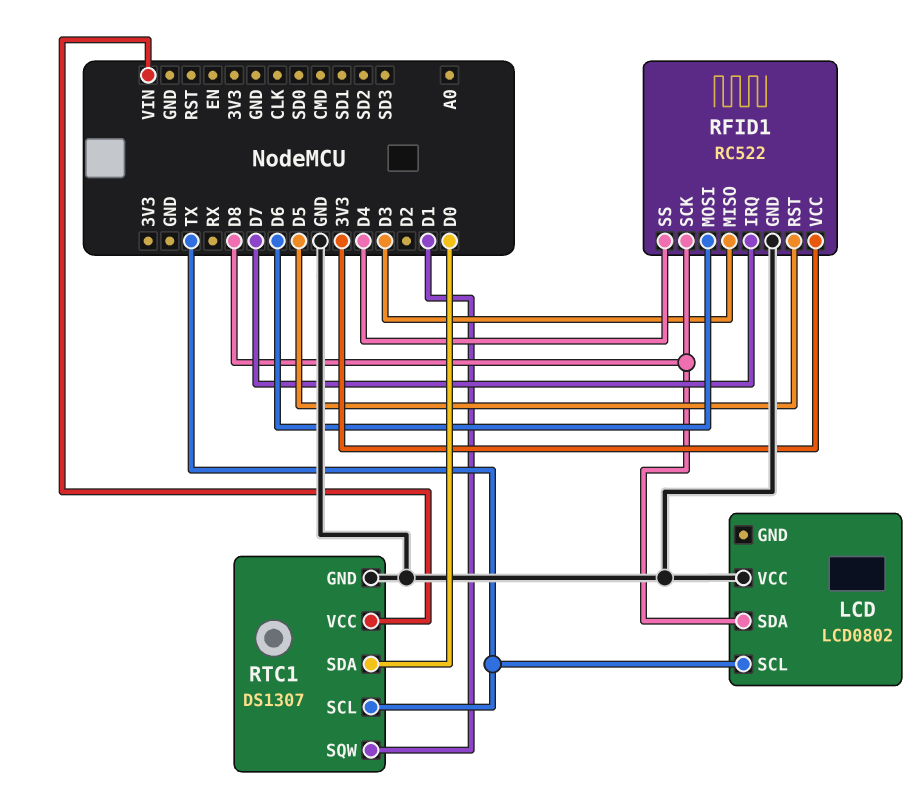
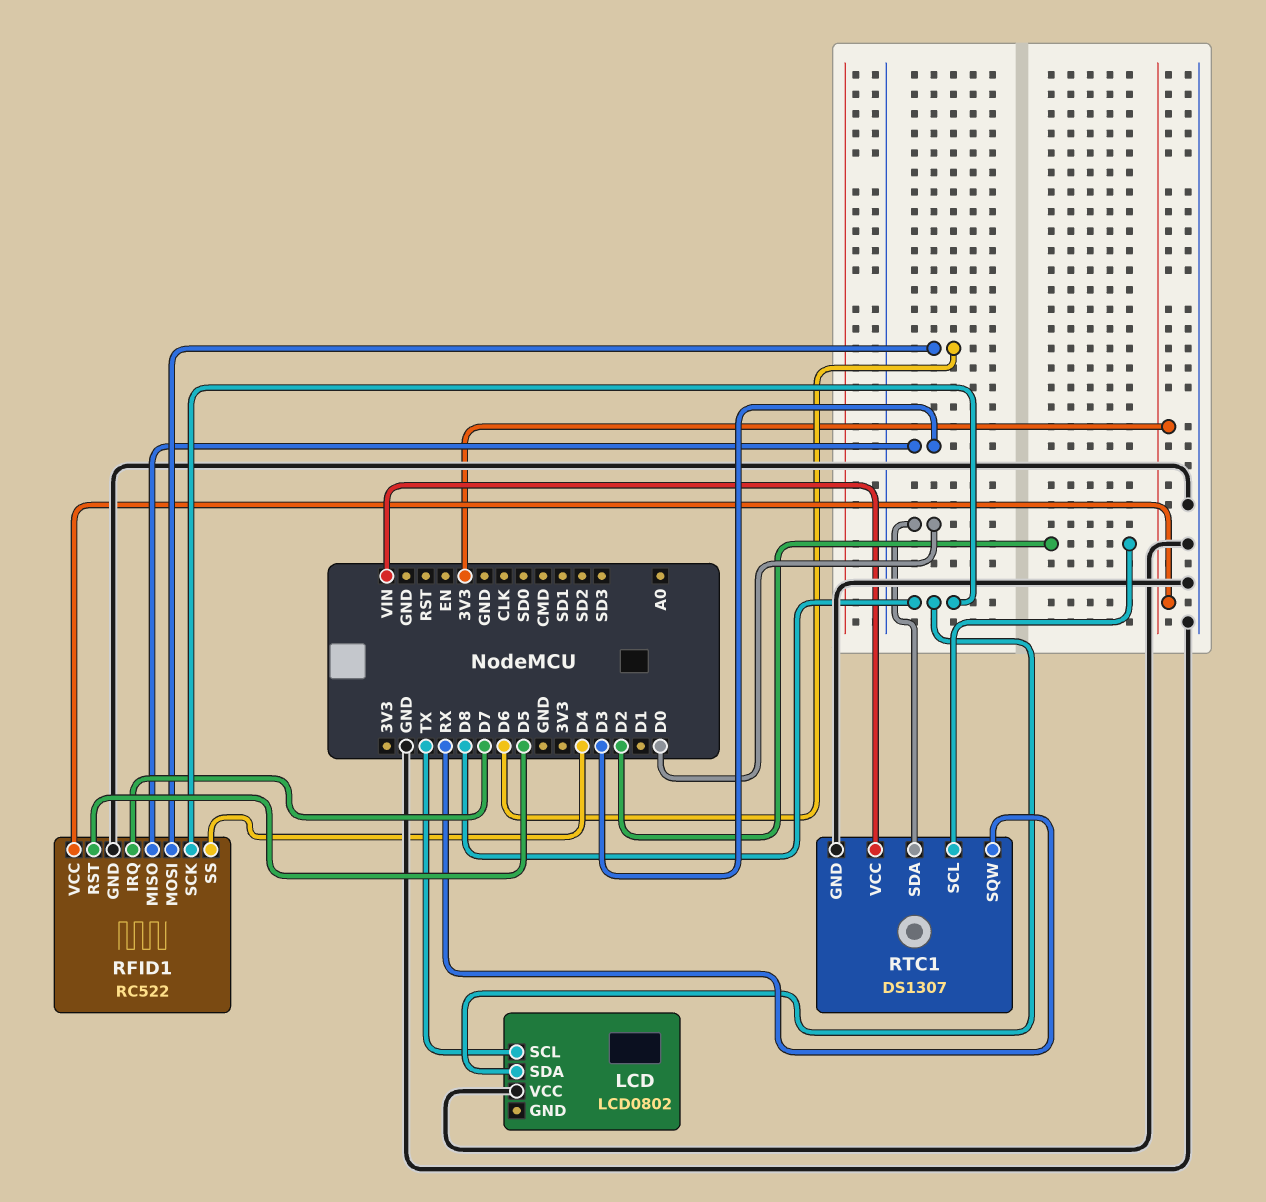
RTC1 pin SCL: TX -> D2
RTC1 pin SQW: D1 -> RX

